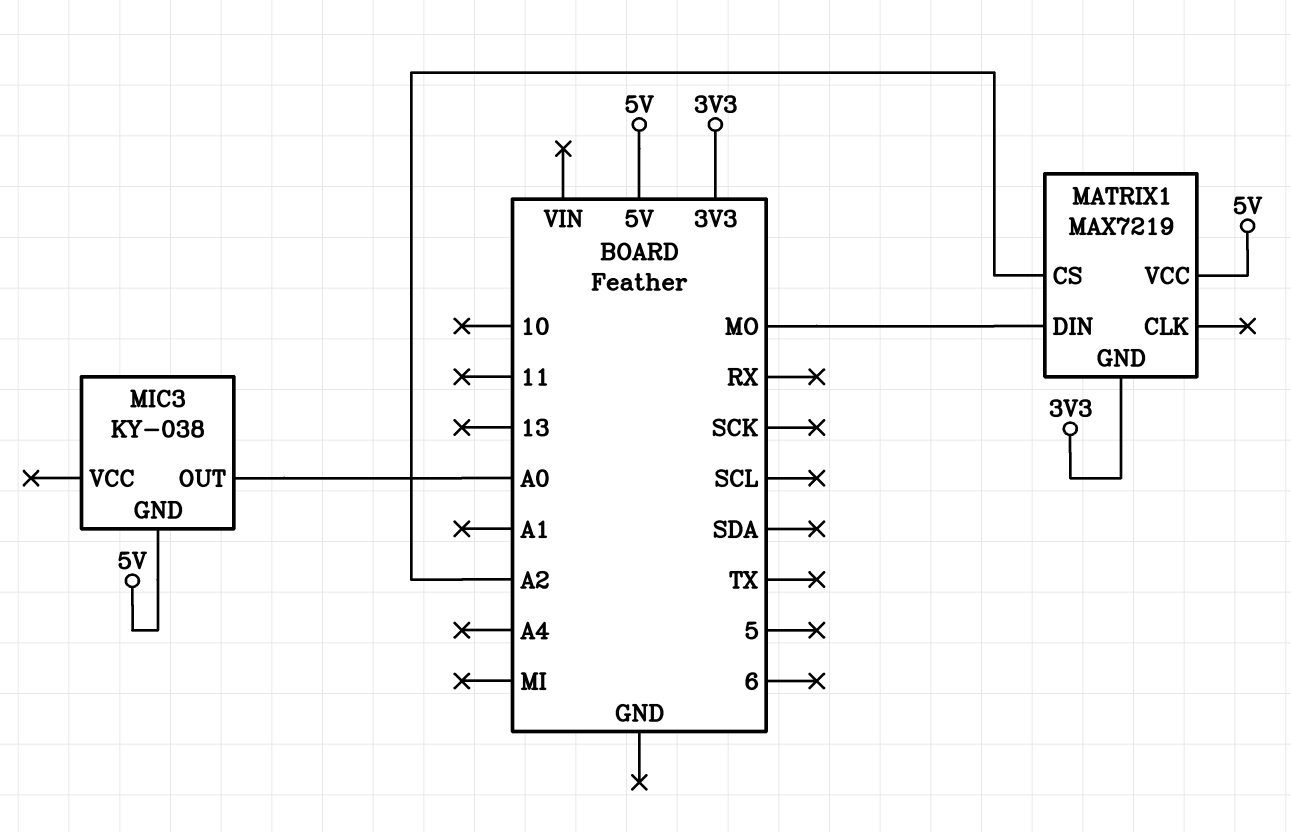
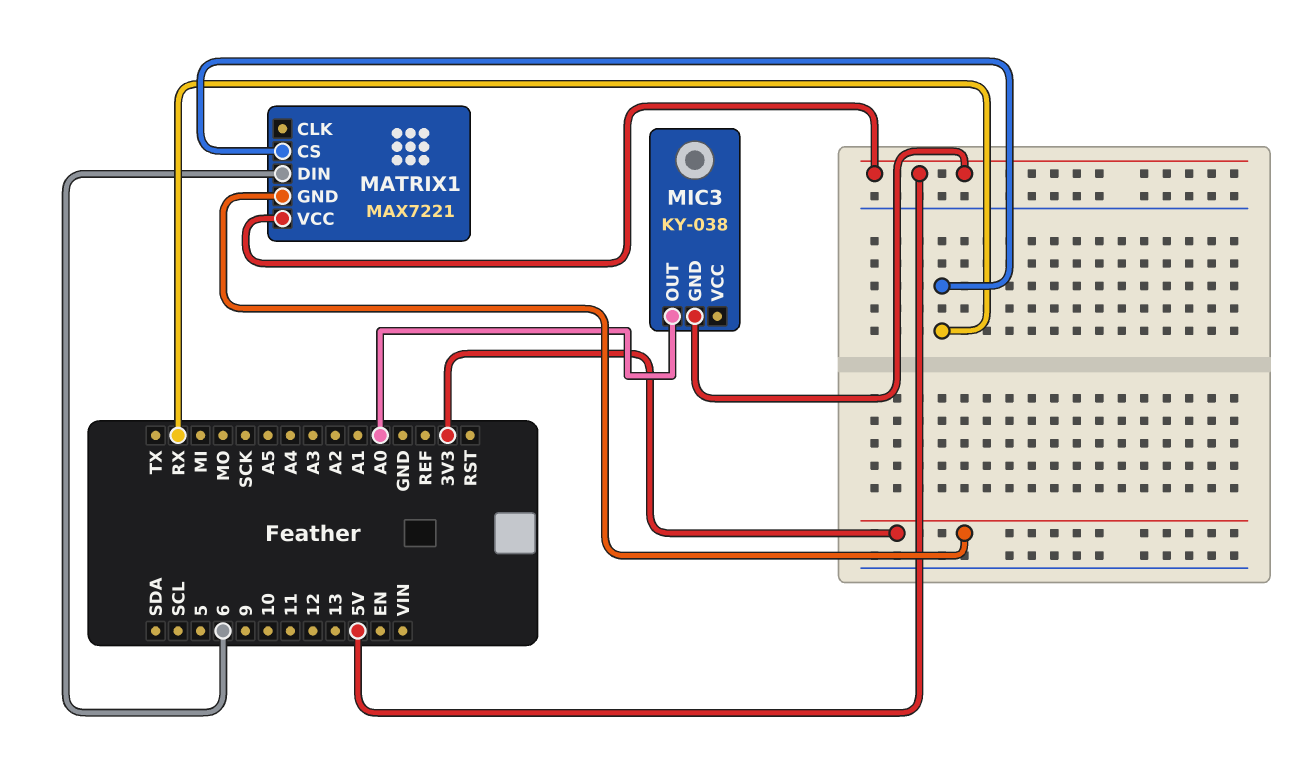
MATRIX1: MAX7219 -> MAX7221
MATRIX1 pin CS: A2 -> RX
MATRIX1 pin DIN: MO -> 6

